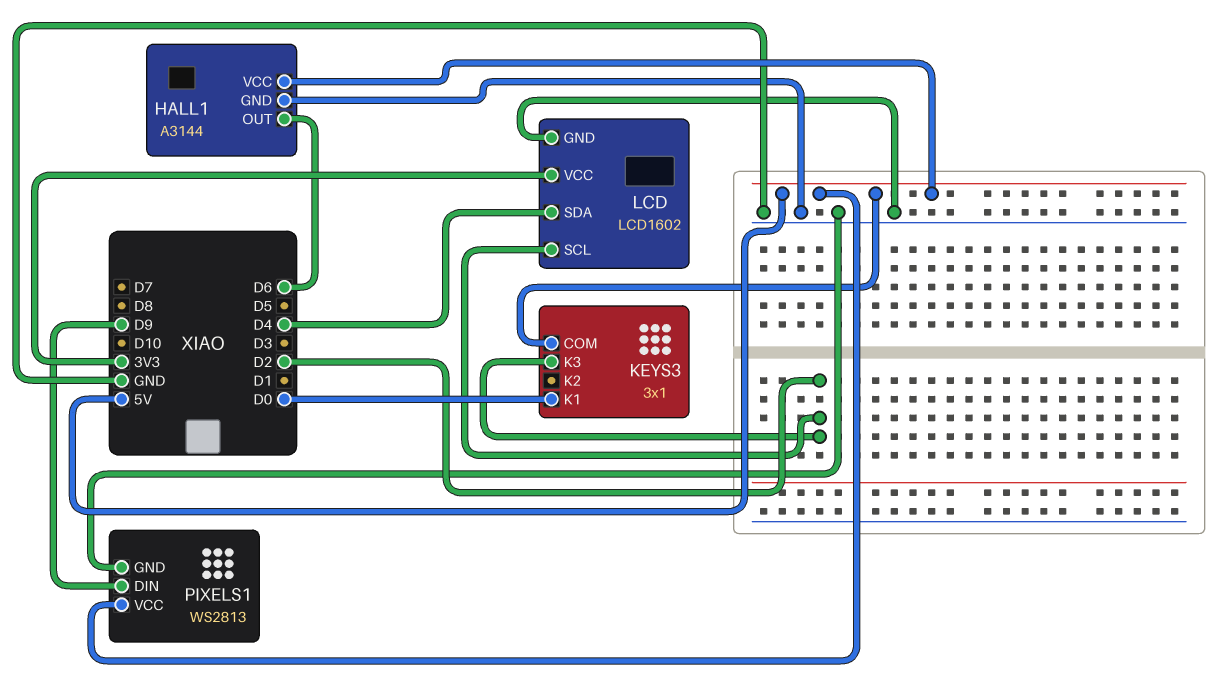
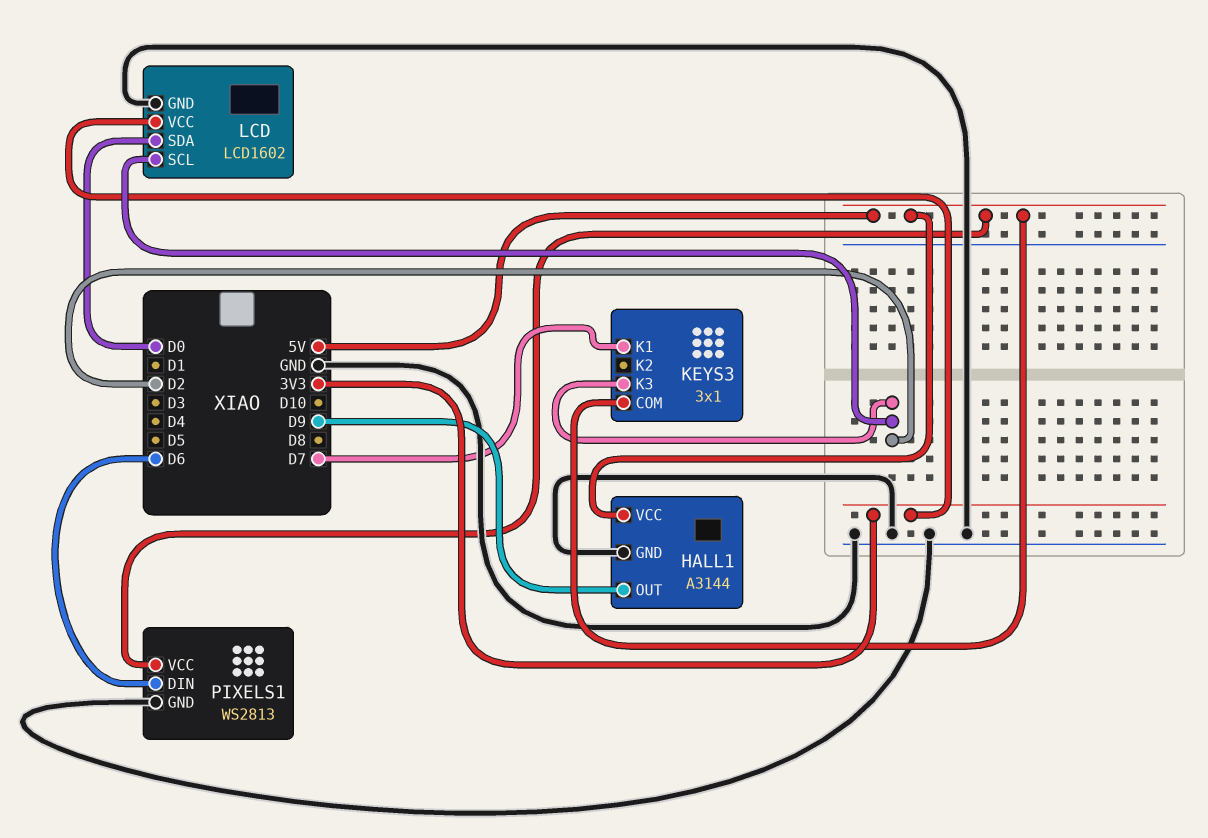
HALL1 pin OUT: D6 -> D9
KEYS3 pin K1: D0 -> D7
LCD pin SDA: D4 -> D0
PIXELS1 pin DIN: D9 -> D6

